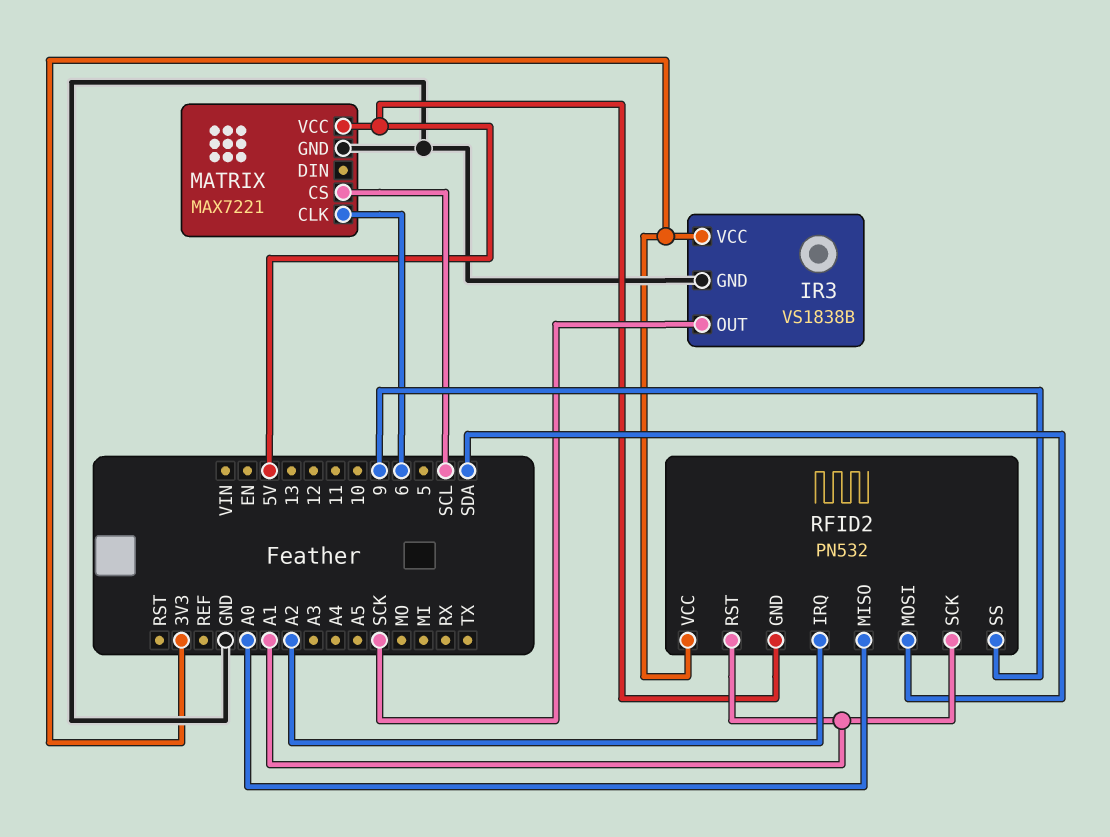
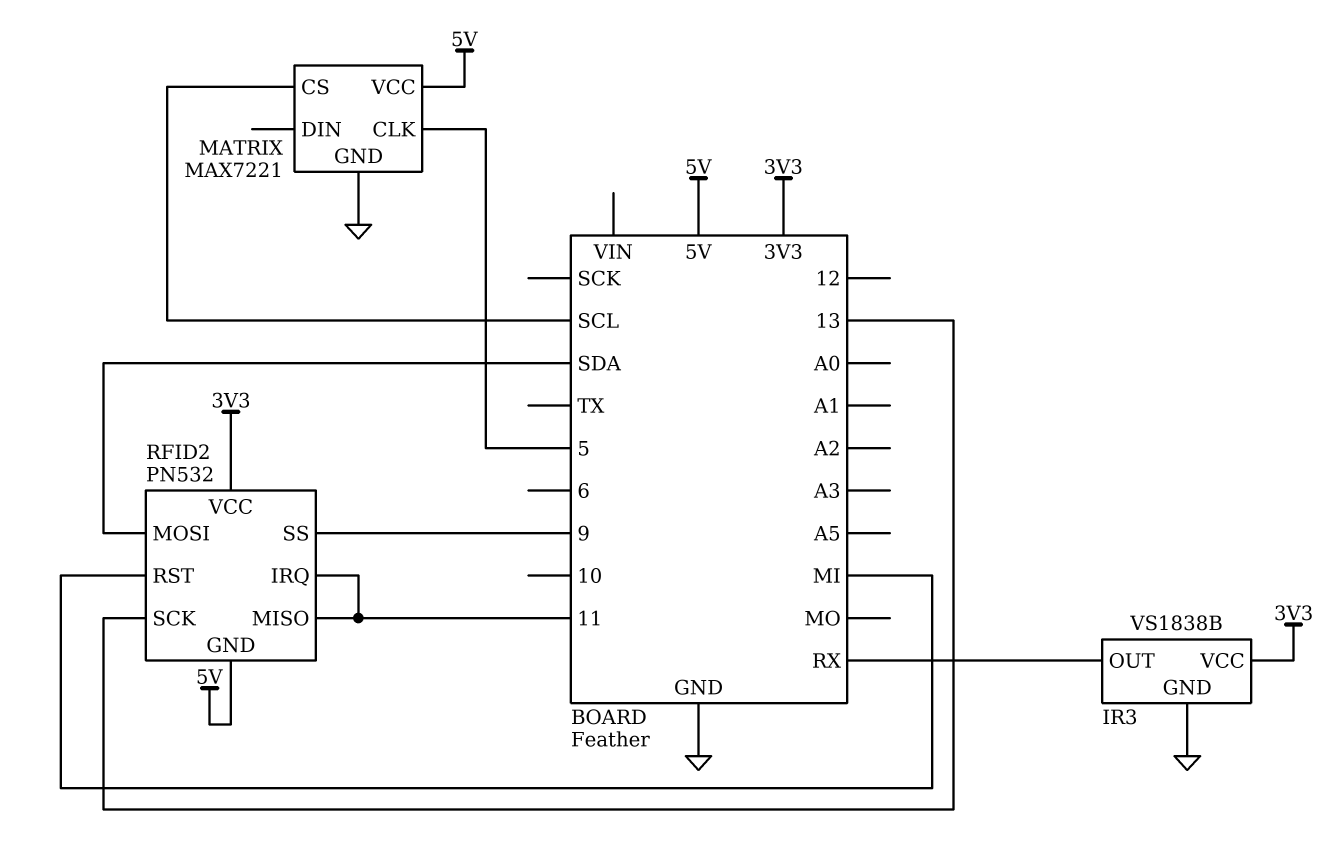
IR3 pin OUT: SCK -> RX
MATRIX pin CLK: 6 -> 5
RFID2 pin IRQ: A2 -> 11
RFID2 pin MISO: A0 -> 11
RFID2 pin RST: A1 -> MI
RFID2 pin SCK: A1 -> 13

